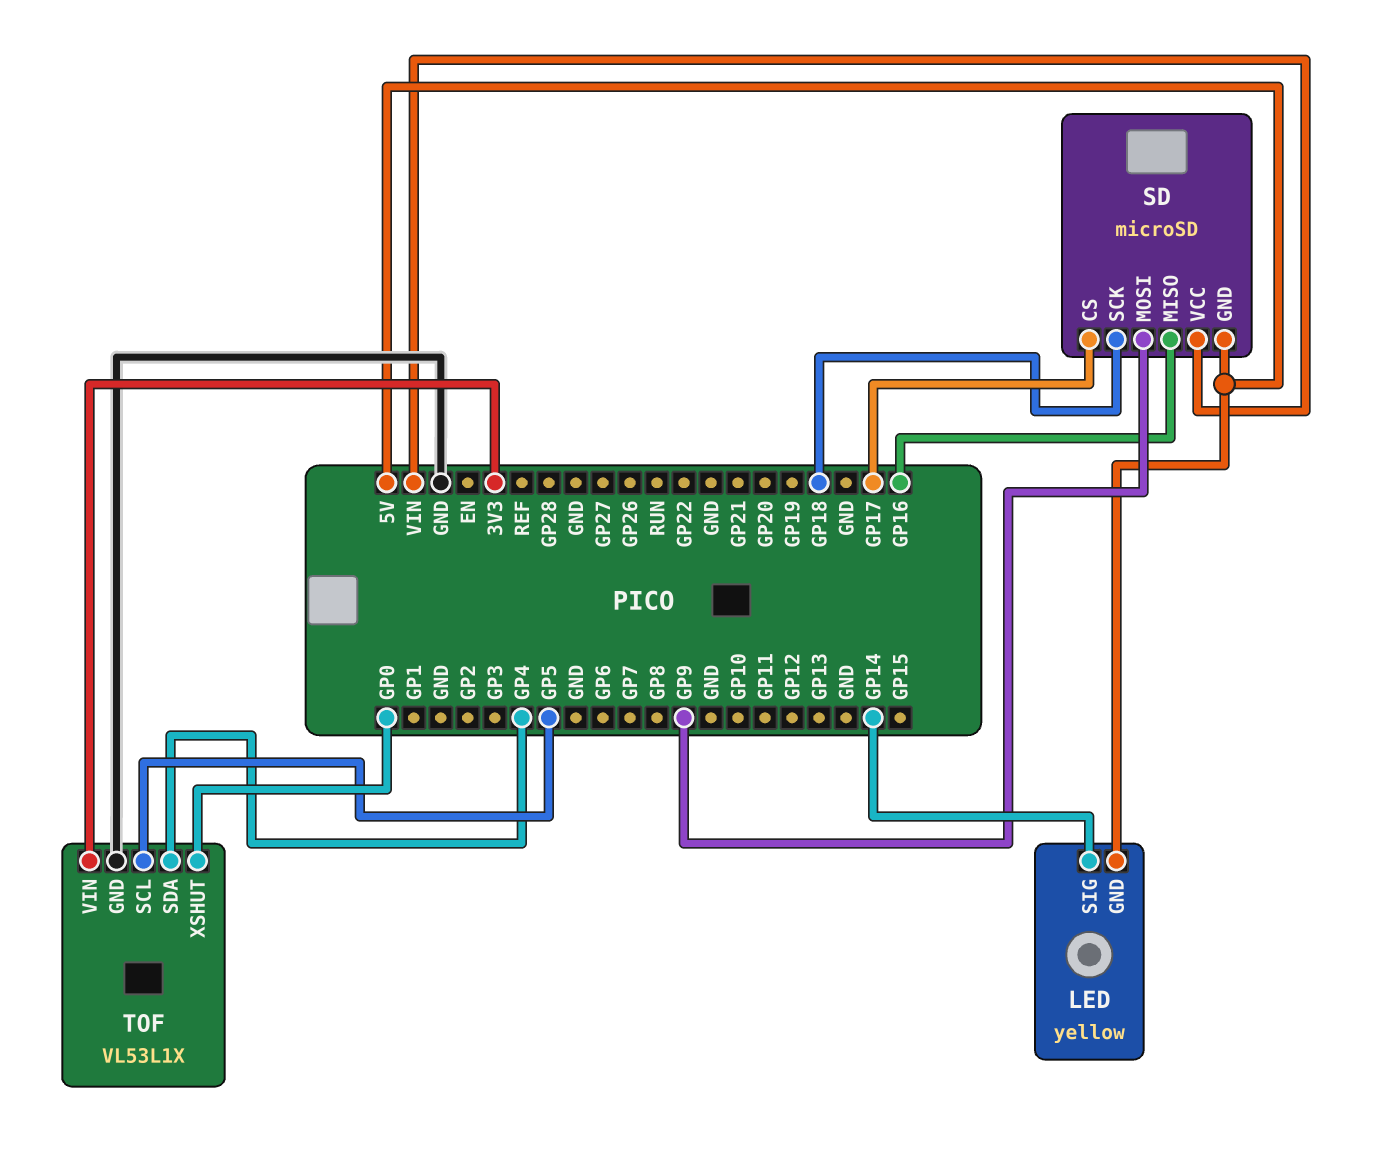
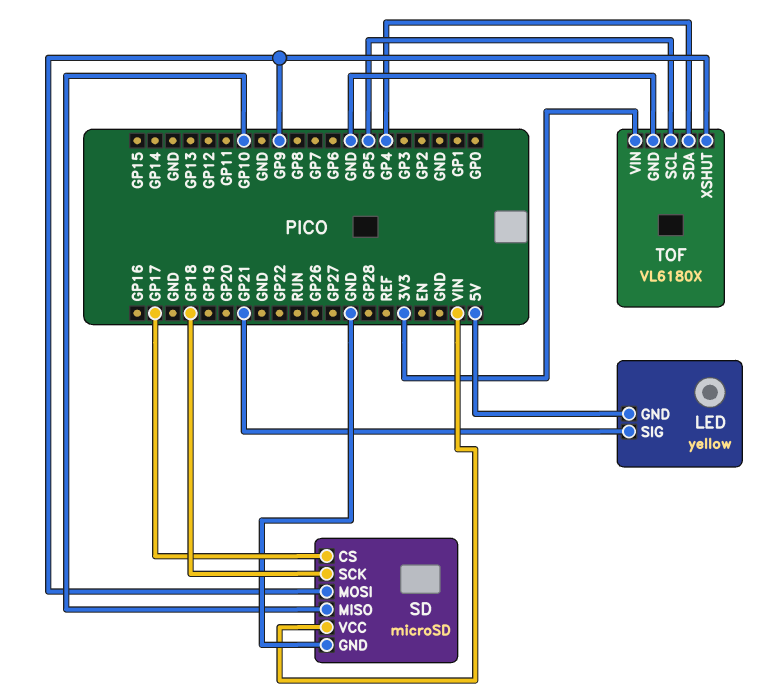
LED pin SIG: GP14 -> GP21
SD pin GND: 5V -> GND
SD pin MISO: GP16 -> GP10
TOF: VL53L1X -> VL6180X
TOF pin XSHUT: GP0 -> GP9

